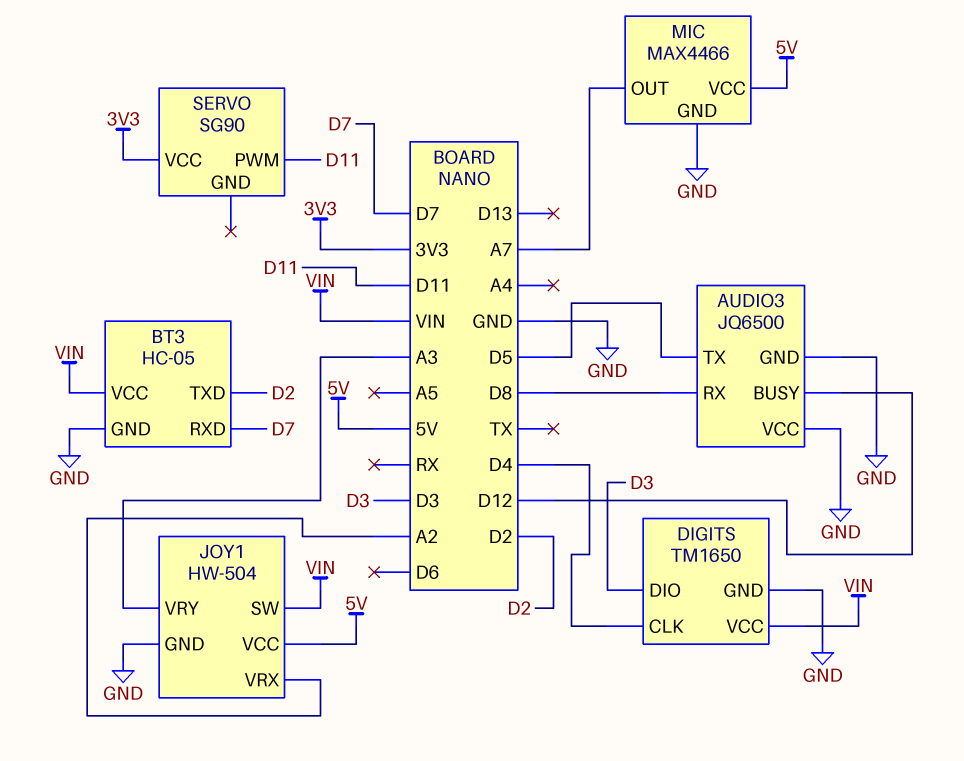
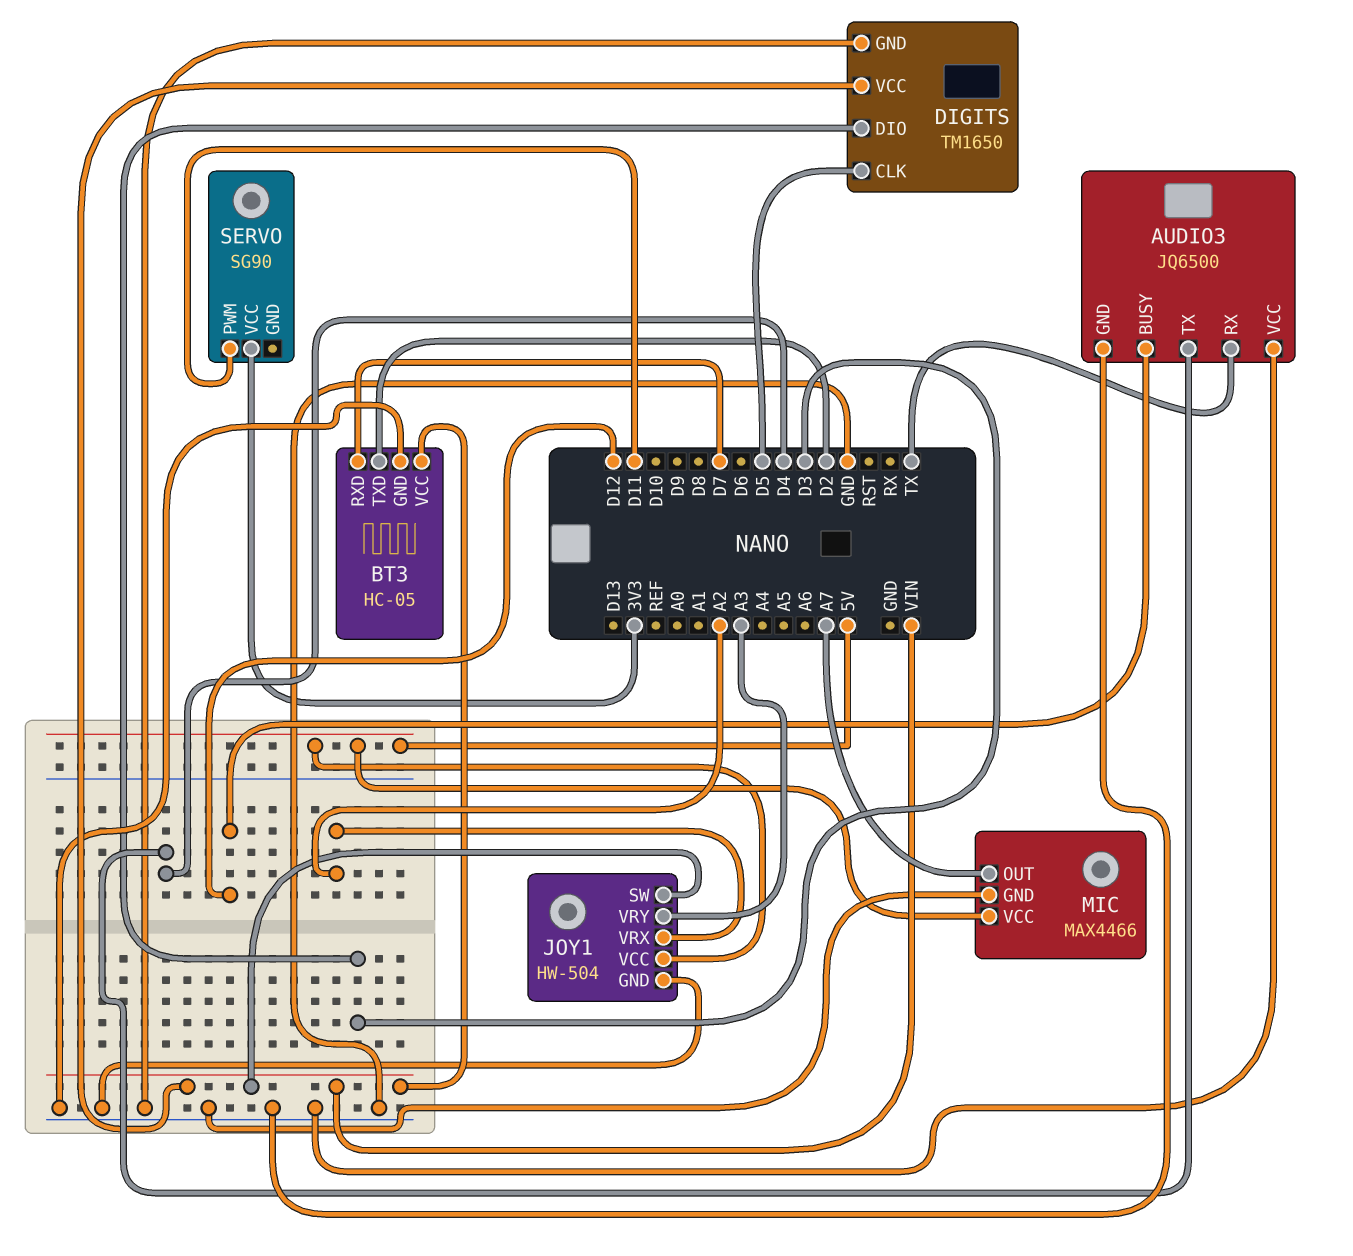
AUDIO3 pin RX: D8 -> TX
AUDIO3 pin TX: D5 -> D4
DIGITS pin CLK: D4 -> D5

